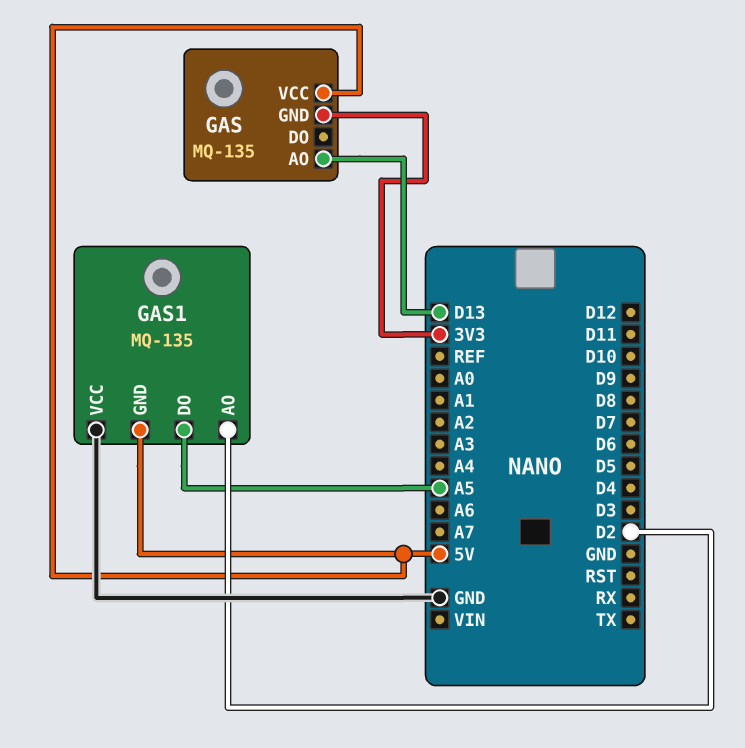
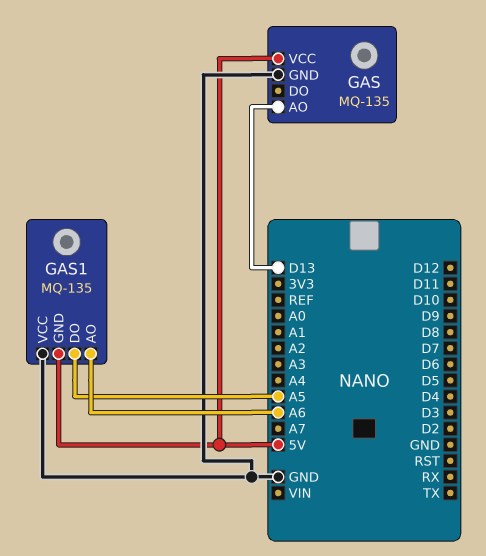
GAS pin GND: 3V3 -> GND
GAS1 pin AO: D2 -> A6

